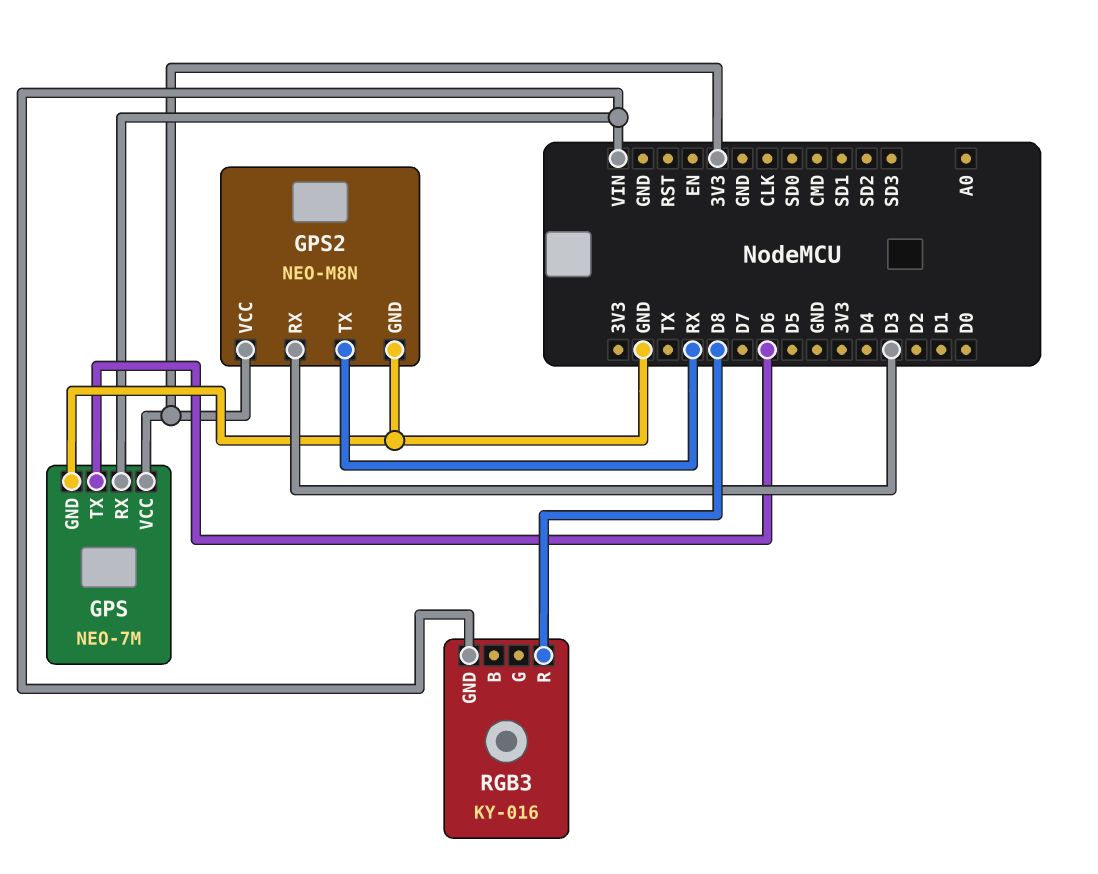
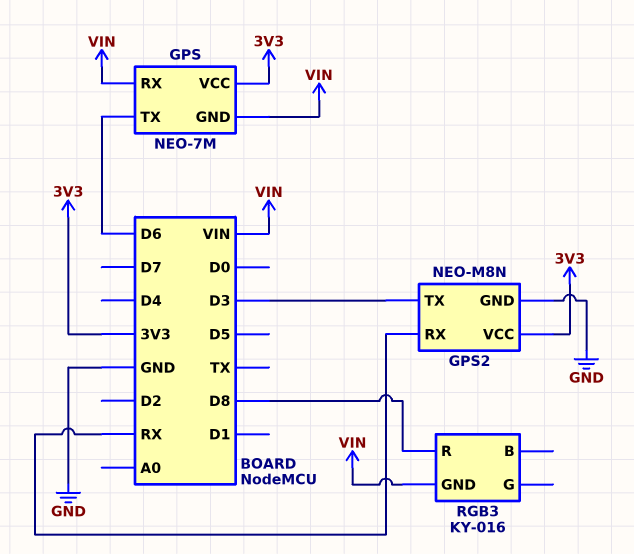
GPS pin GND: GND -> VIN
GPS2 pin RX: D3 -> RX
GPS2 pin TX: RX -> D3

